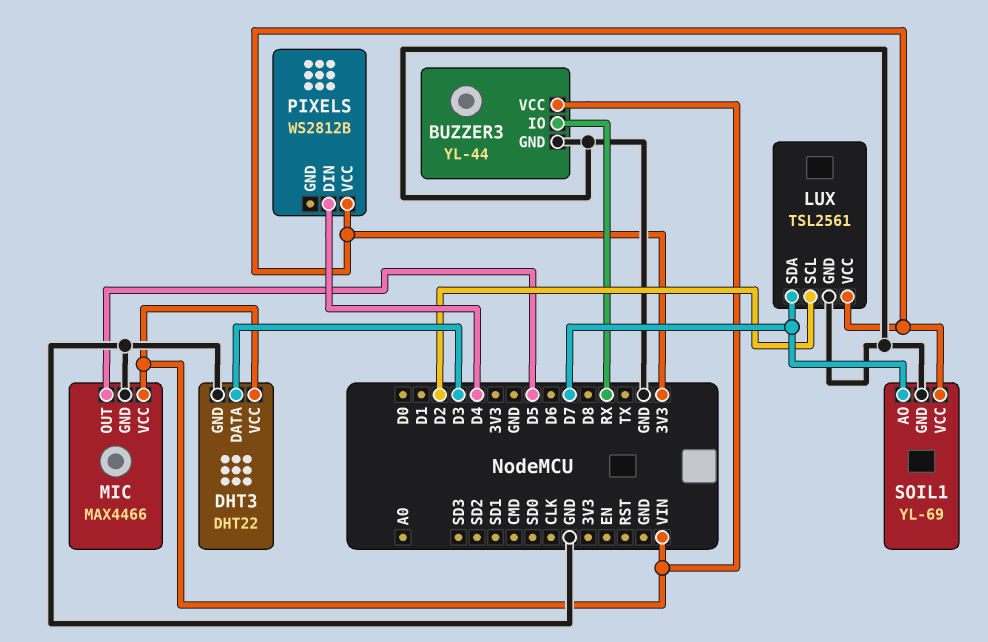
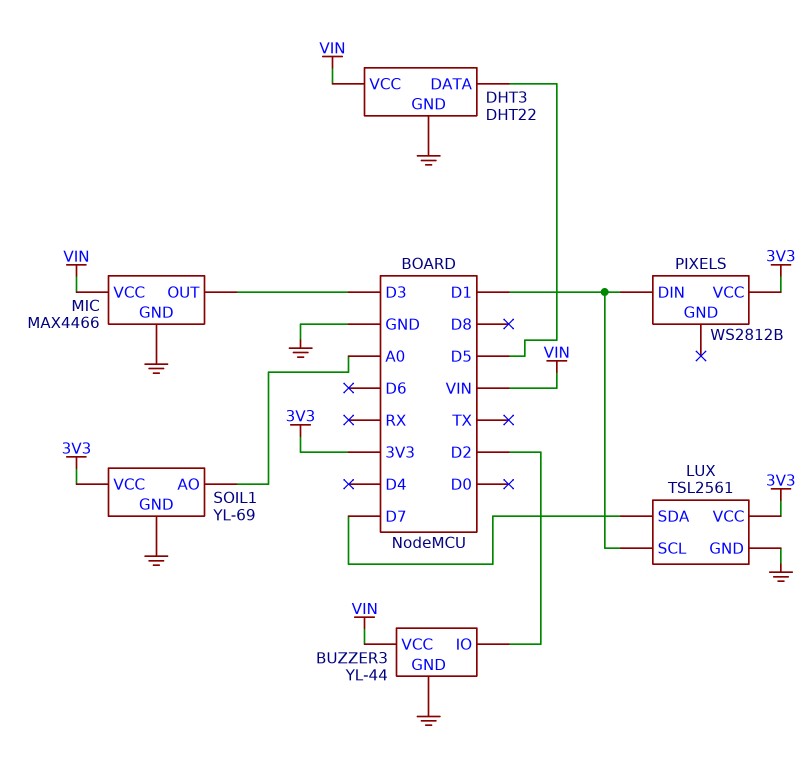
BUZZER3 pin IO: RX -> D2
DHT3 pin DATA: D3 -> D5
LUX pin SCL: D2 -> D1
MIC pin OUT: D5 -> D3
PIXELS pin DIN: D4 -> D1
SOIL1 pin AO: D7 -> A0

